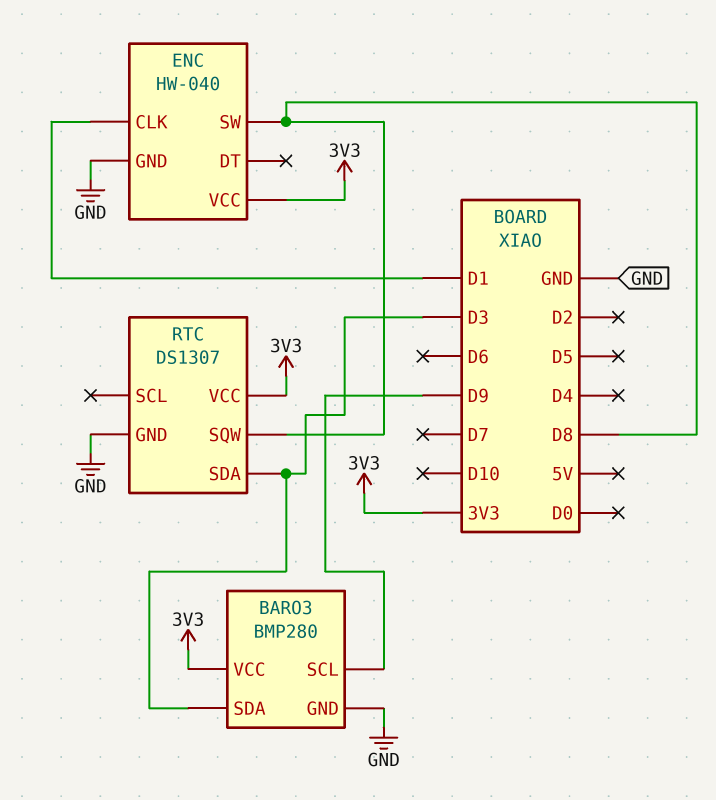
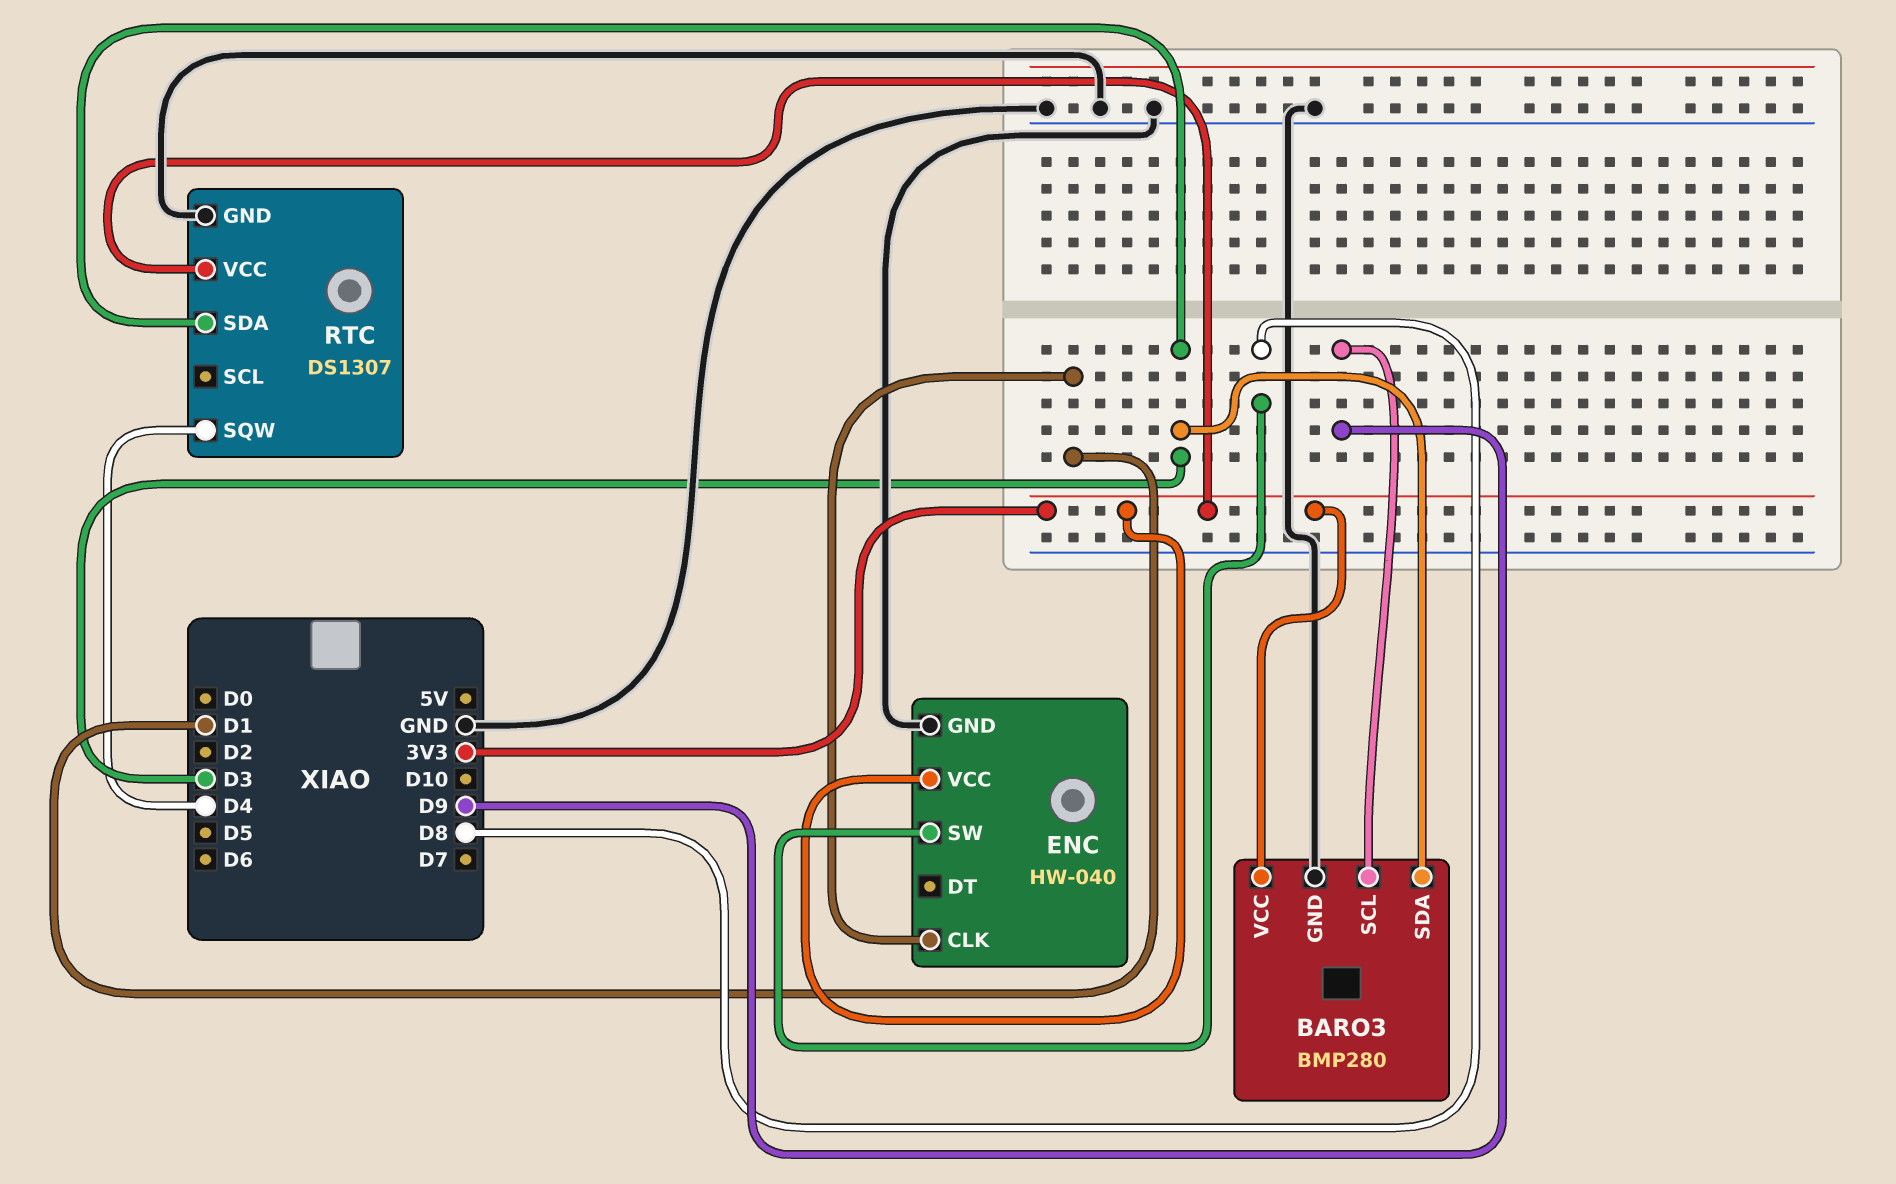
RTC pin SQW: D8 -> D4

